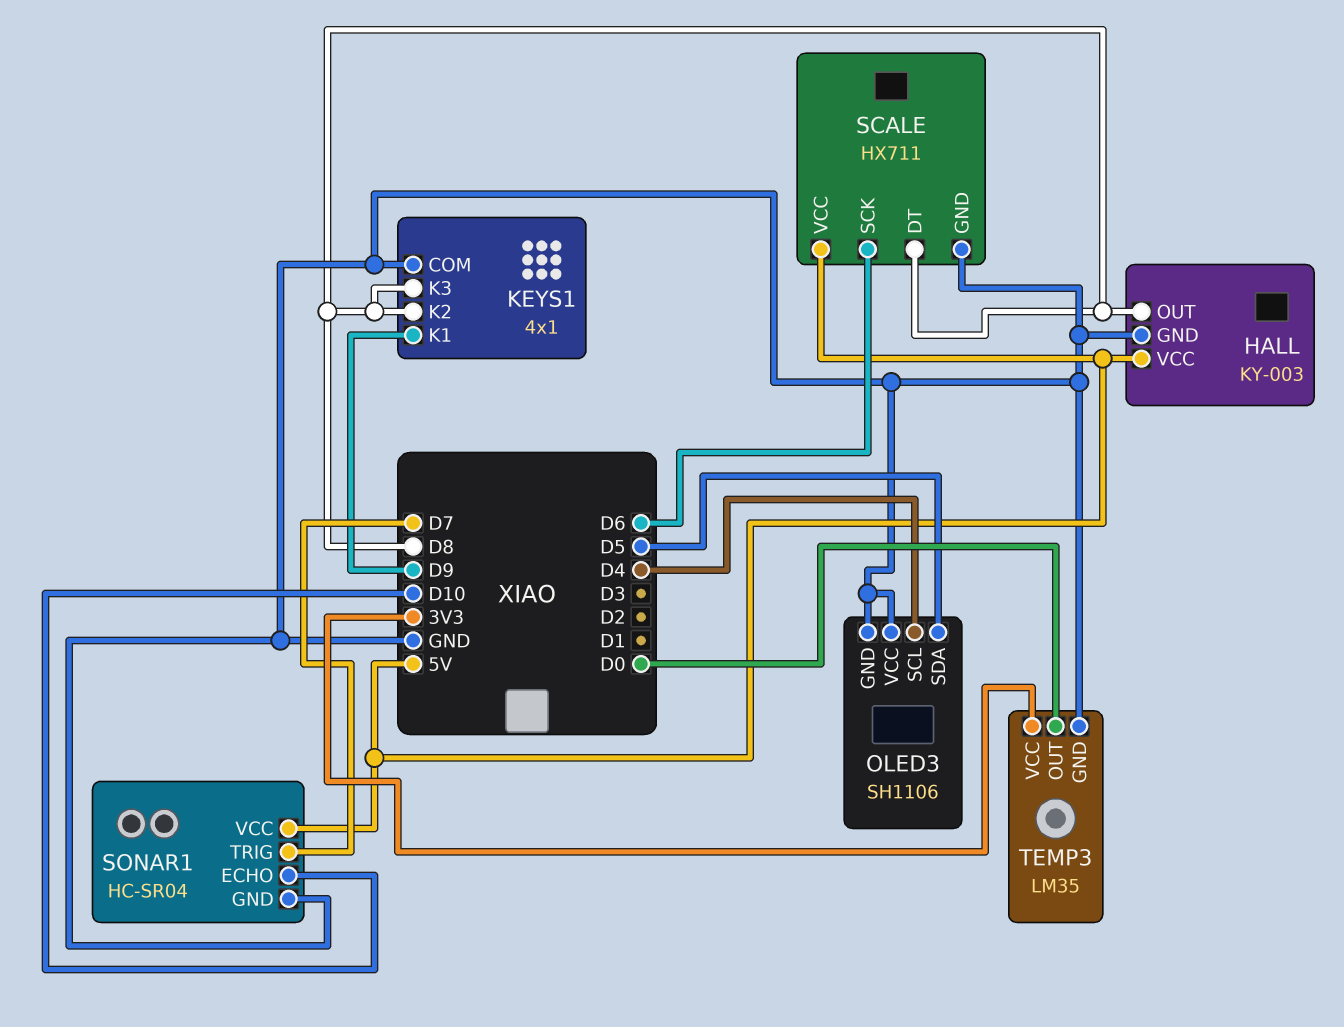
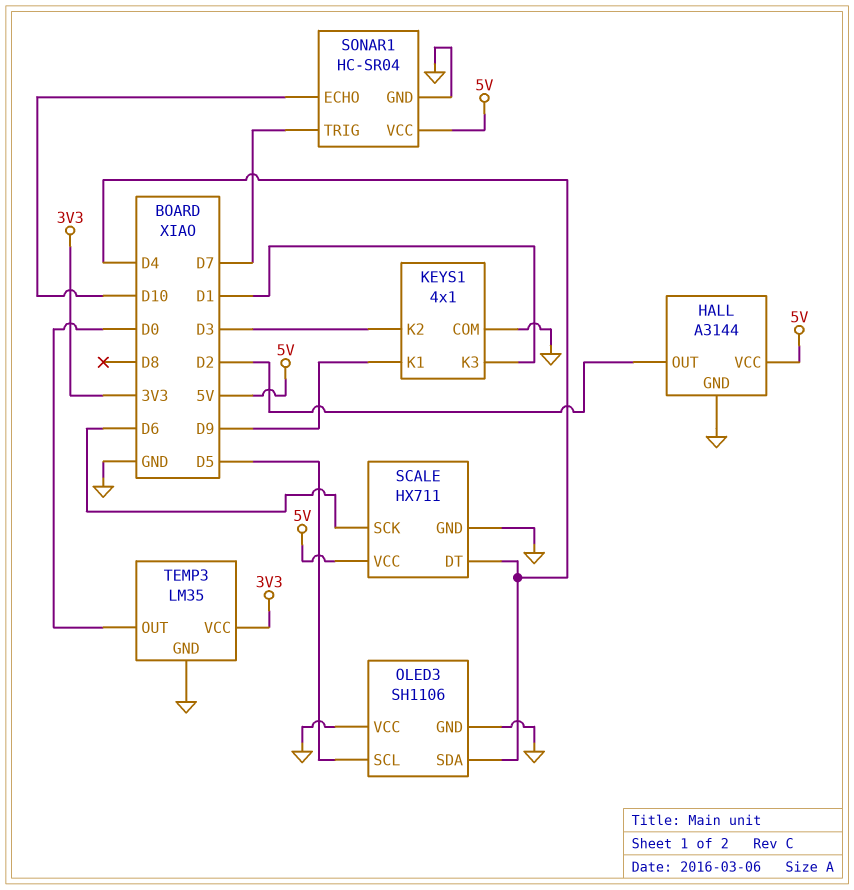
HALL: KY-003 -> A3144
HALL pin OUT: D8 -> D2
KEYS1 pin K2: D8 -> D3
KEYS1 pin K3: D8 -> D1
OLED3 pin SCL: D4 -> D5
OLED3 pin SDA: D5 -> D4
SCALE pin DT: D8 -> D4

